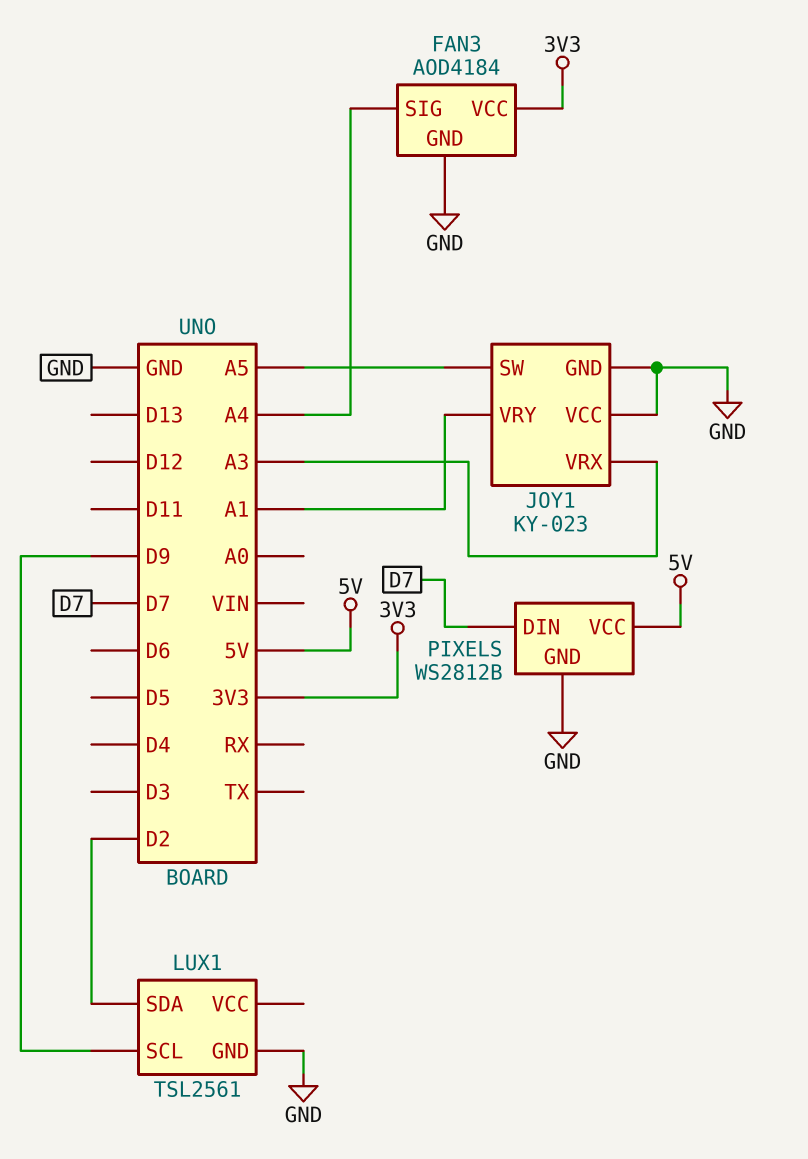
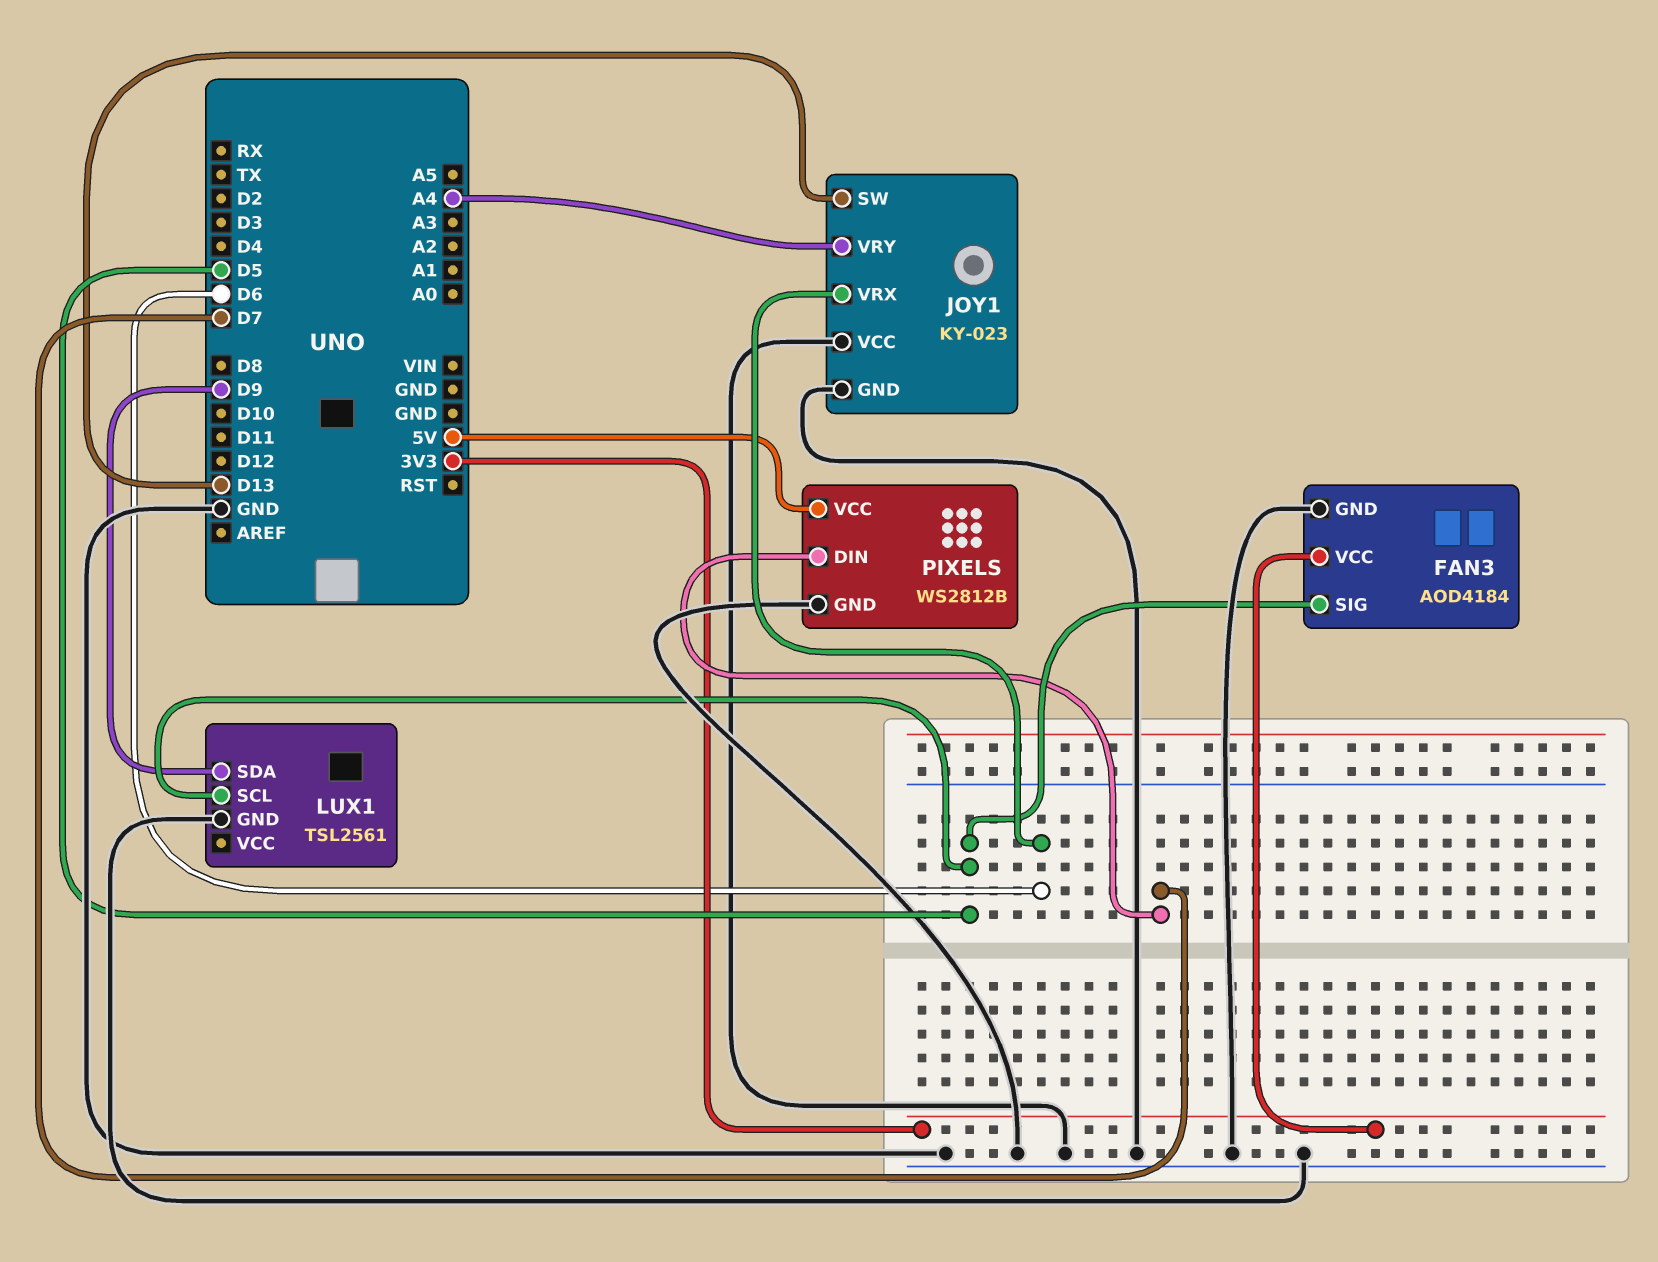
FAN3 pin SIG: A4 -> D5
JOY1 pin SW: A5 -> D13
JOY1 pin VRX: A3 -> D6
JOY1 pin VRY: A1 -> A4
LUX1 pin SCL: D9 -> D5
LUX1 pin SDA: D2 -> D9

